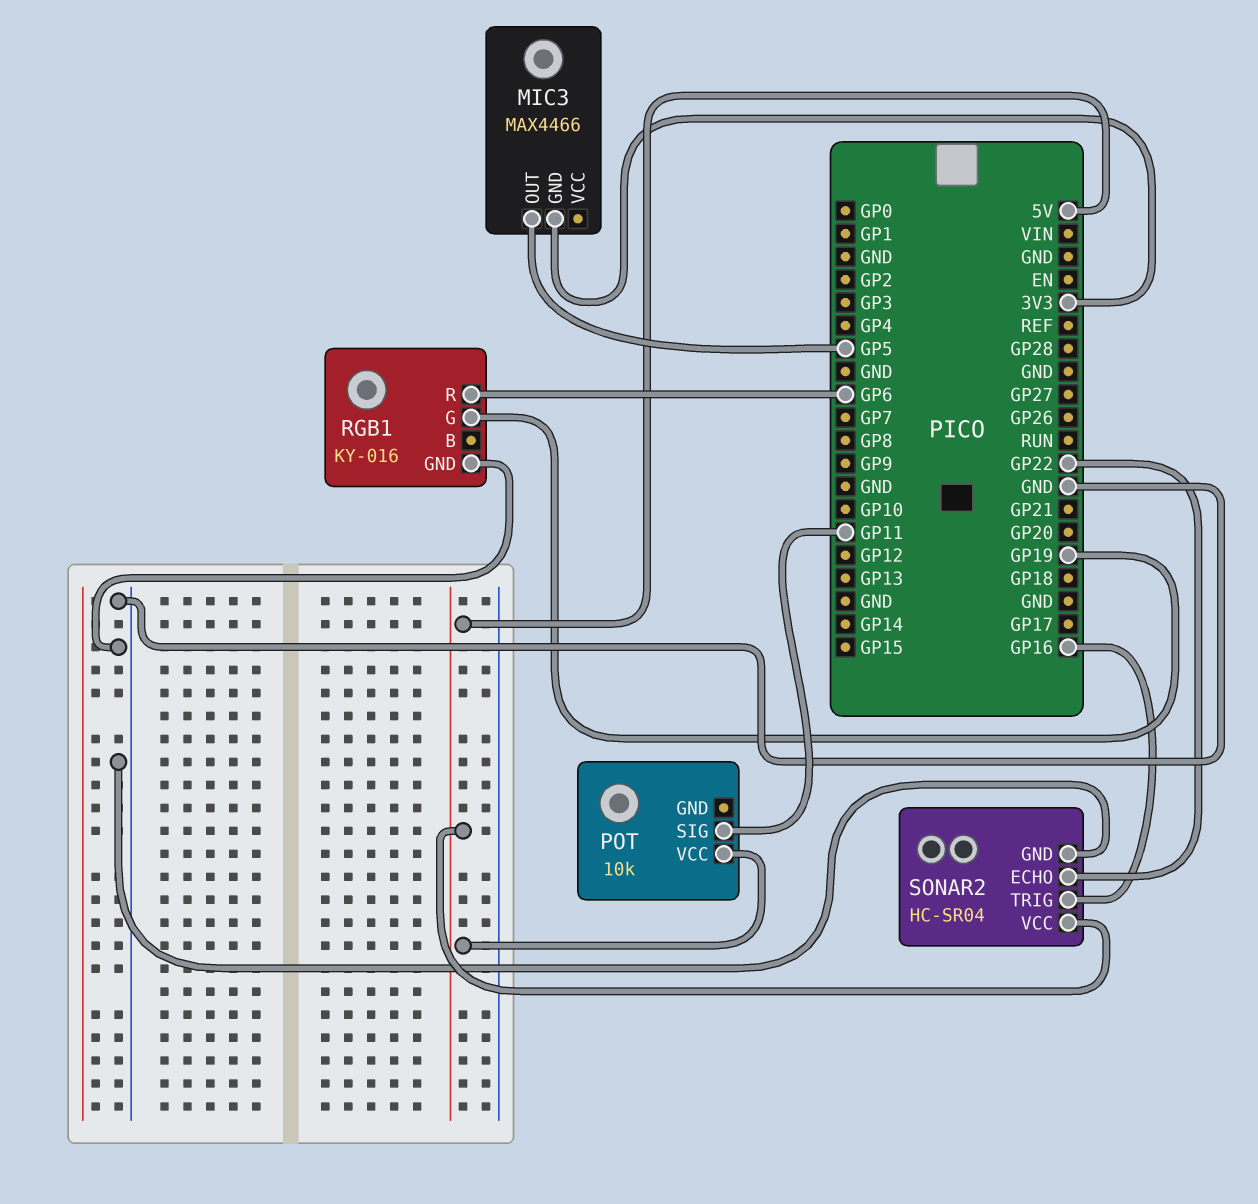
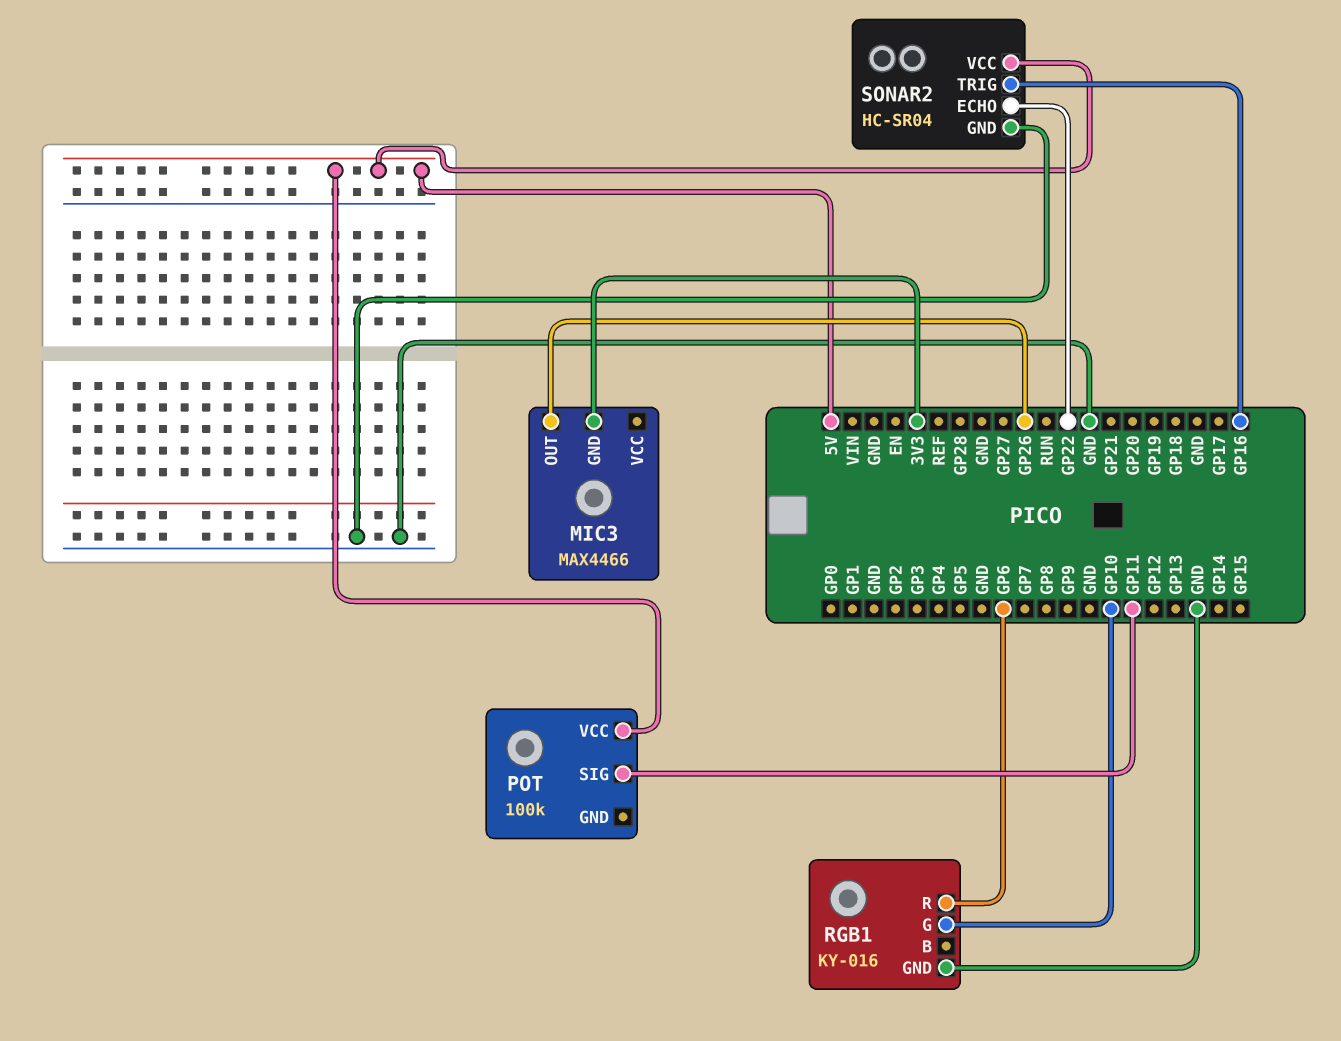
MIC3 pin OUT: GP5 -> GP26
POT: 10k -> 100k
RGB1 pin G: GP19 -> GP10

